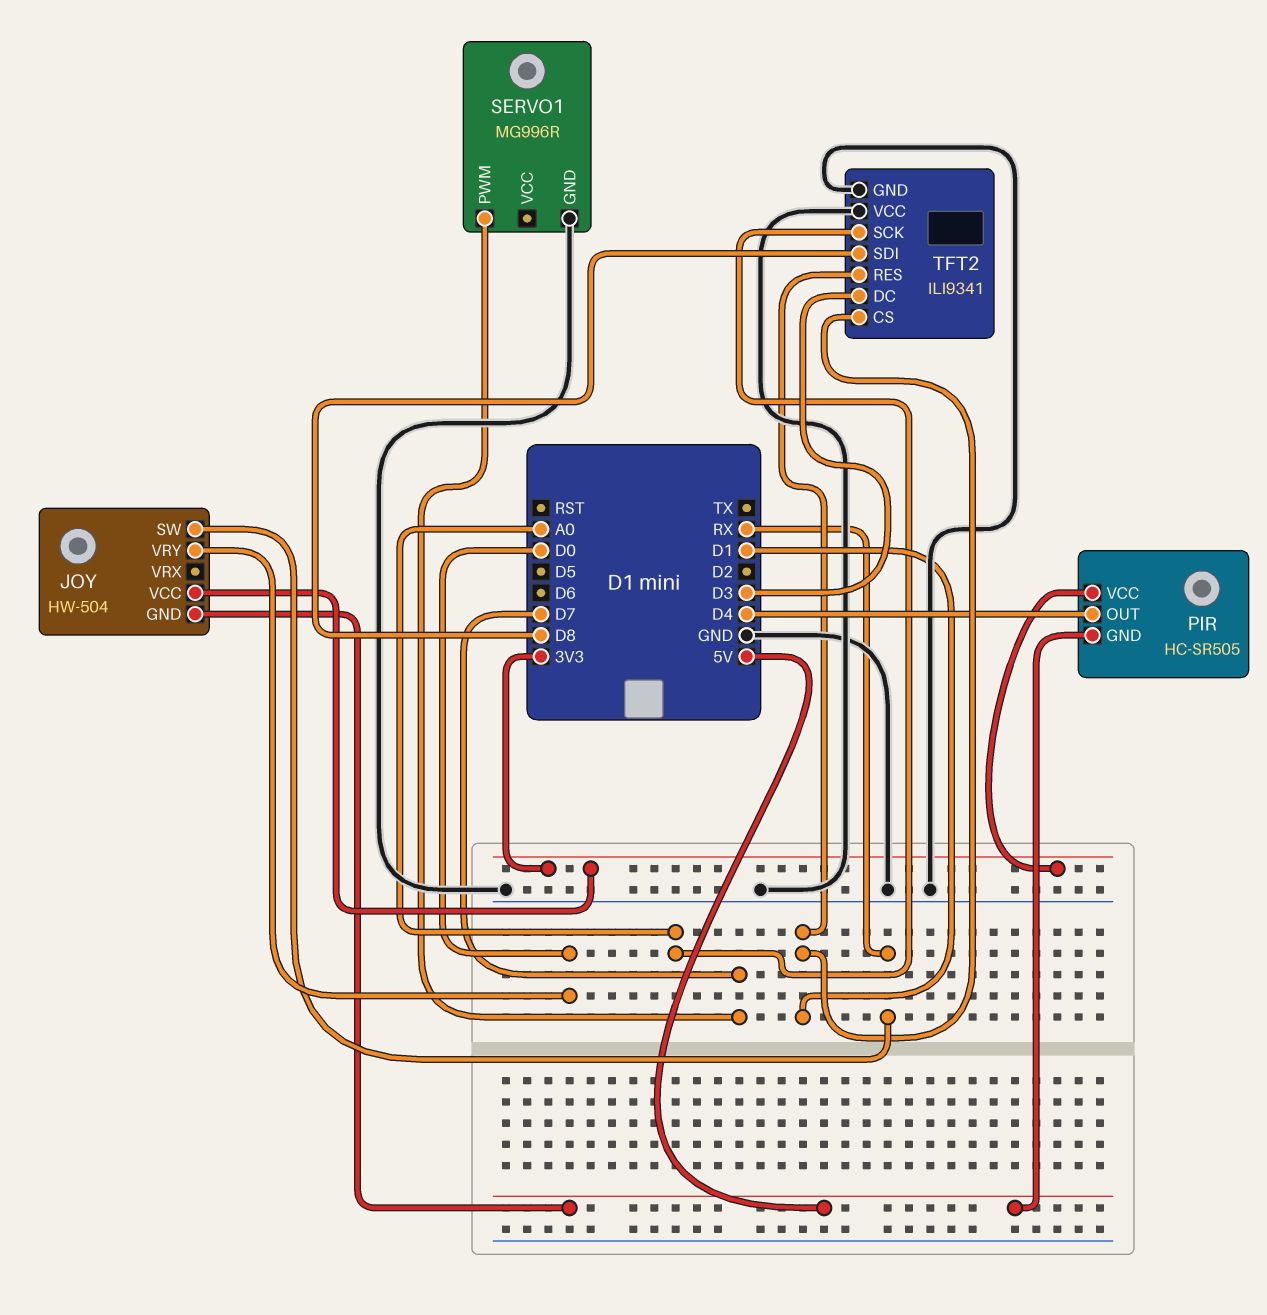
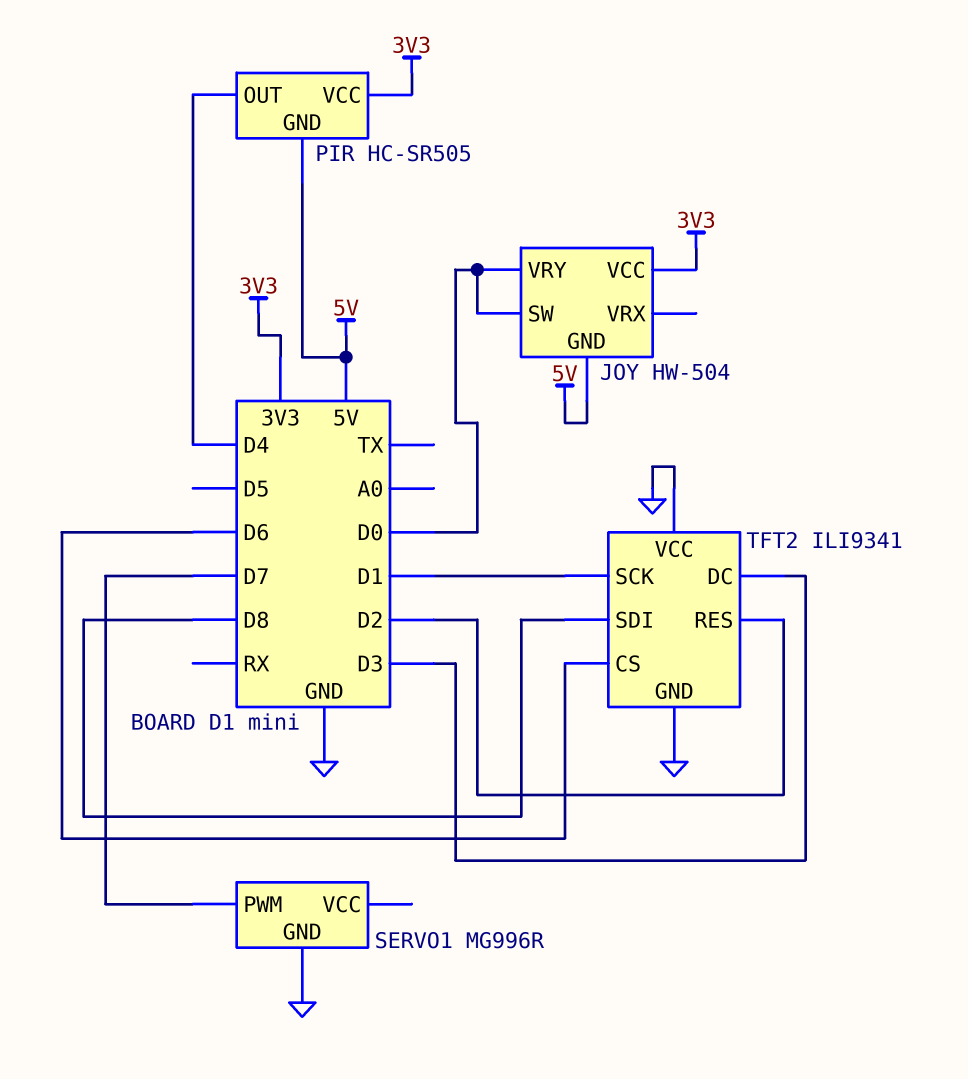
JOY pin SW: RX -> D0
TFT2 pin CS: D1 -> D6
TFT2 pin RES: D1 -> D2
TFT2 pin SCK: A0 -> D1

